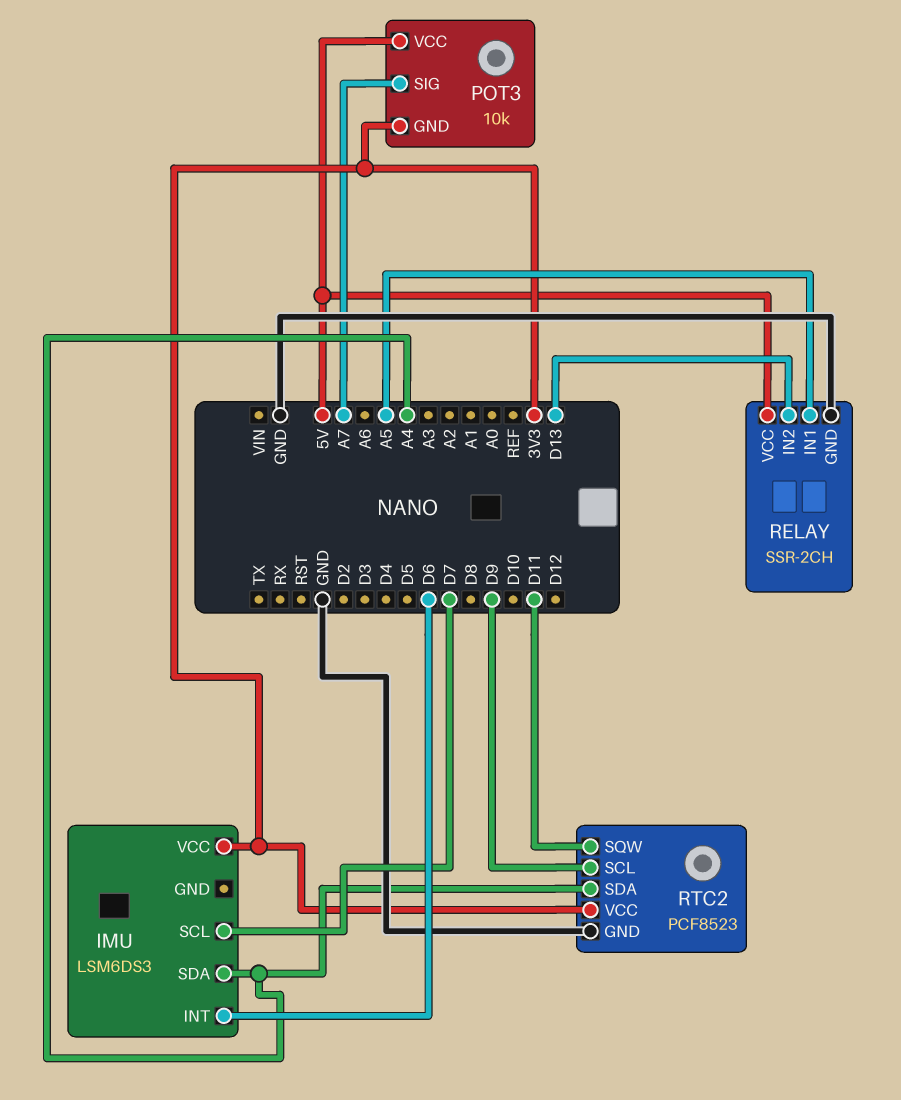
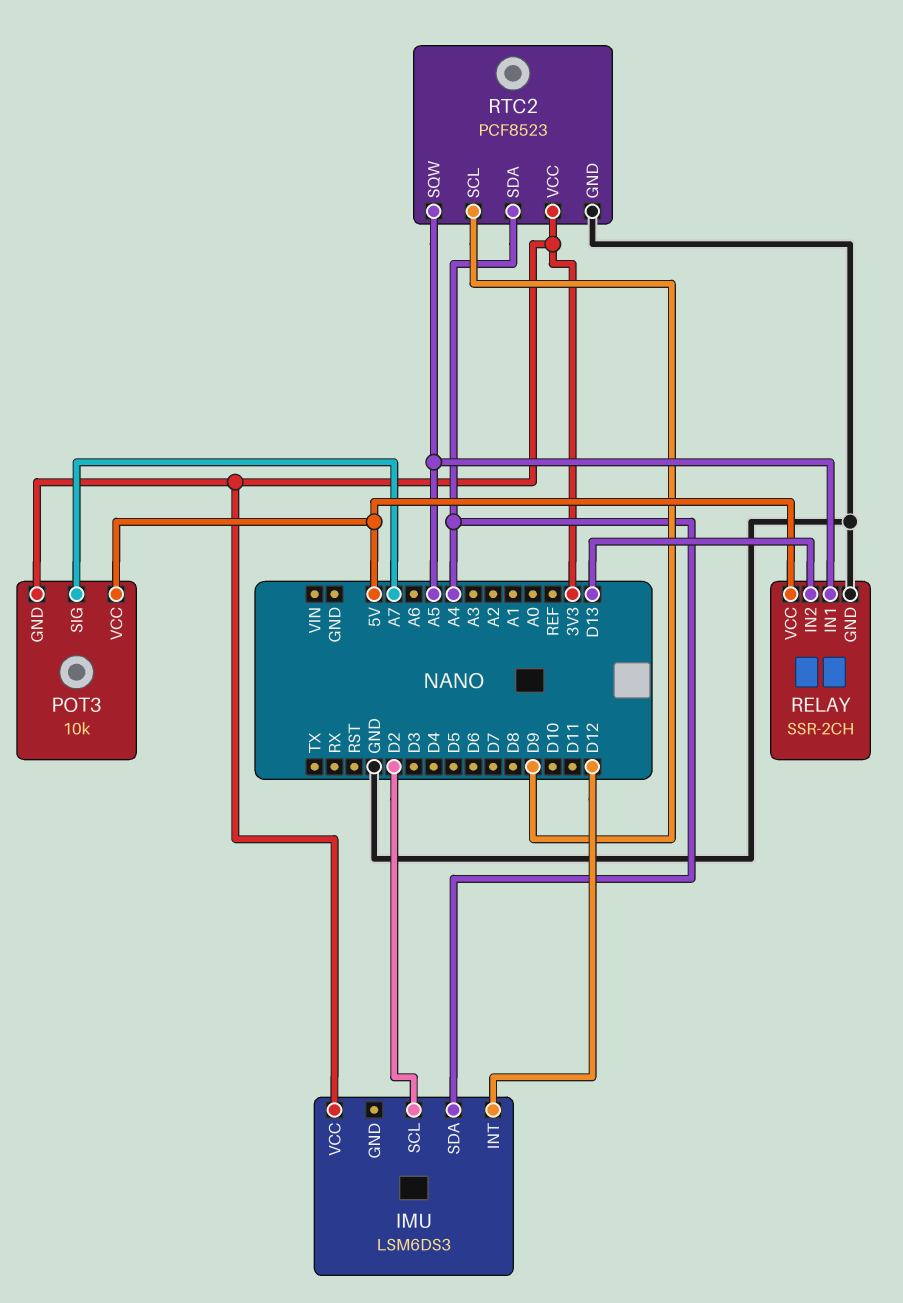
IMU pin INT: D6 -> D12
IMU pin SCL: D7 -> D2
RTC2 pin SQW: D11 -> A5

